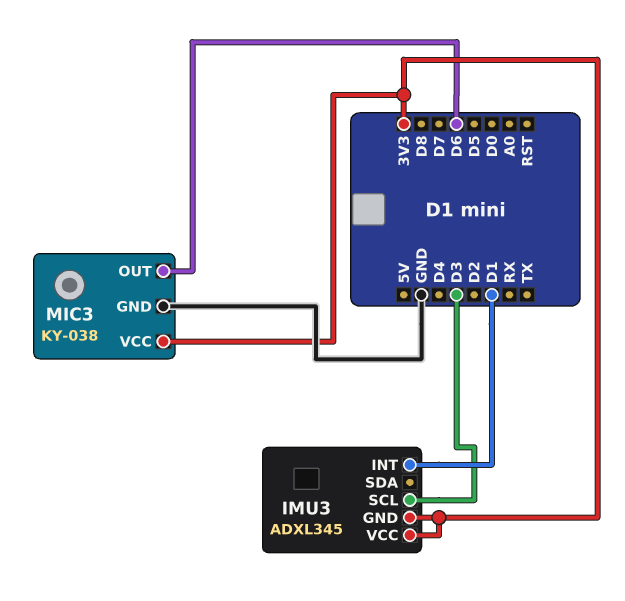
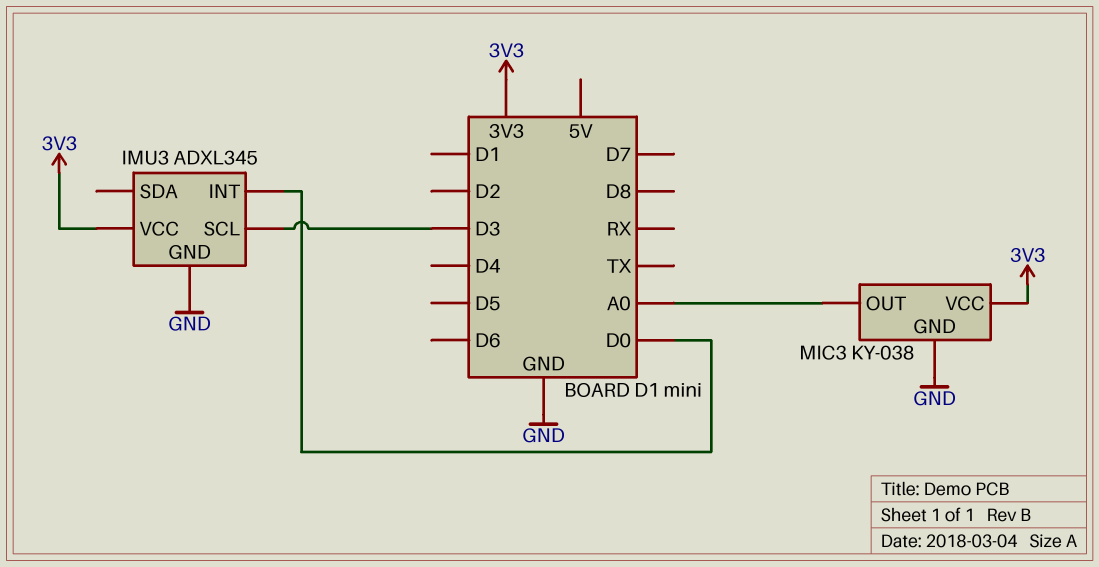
IMU3 pin GND: 3V3 -> GND
IMU3 pin INT: D1 -> D0
MIC3 pin OUT: D6 -> A0

